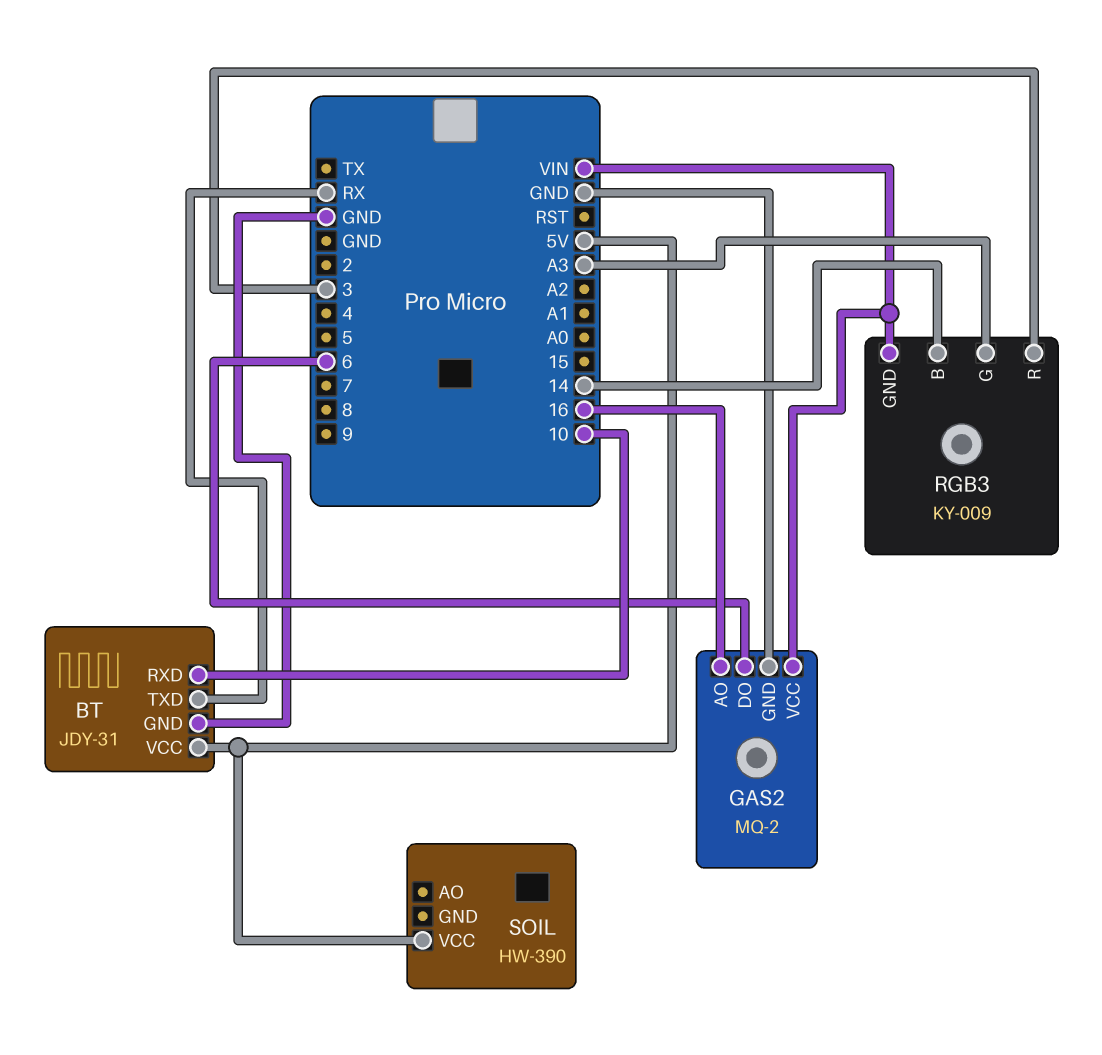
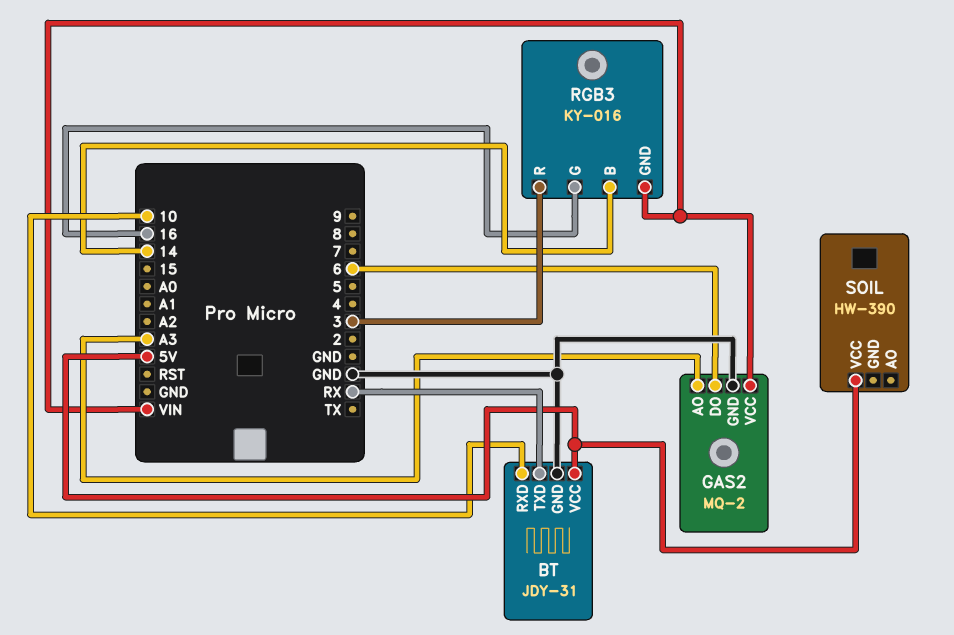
GAS2 pin AO: 16 -> A3
RGB3: KY-009 -> KY-016
RGB3 pin G: A3 -> 16

